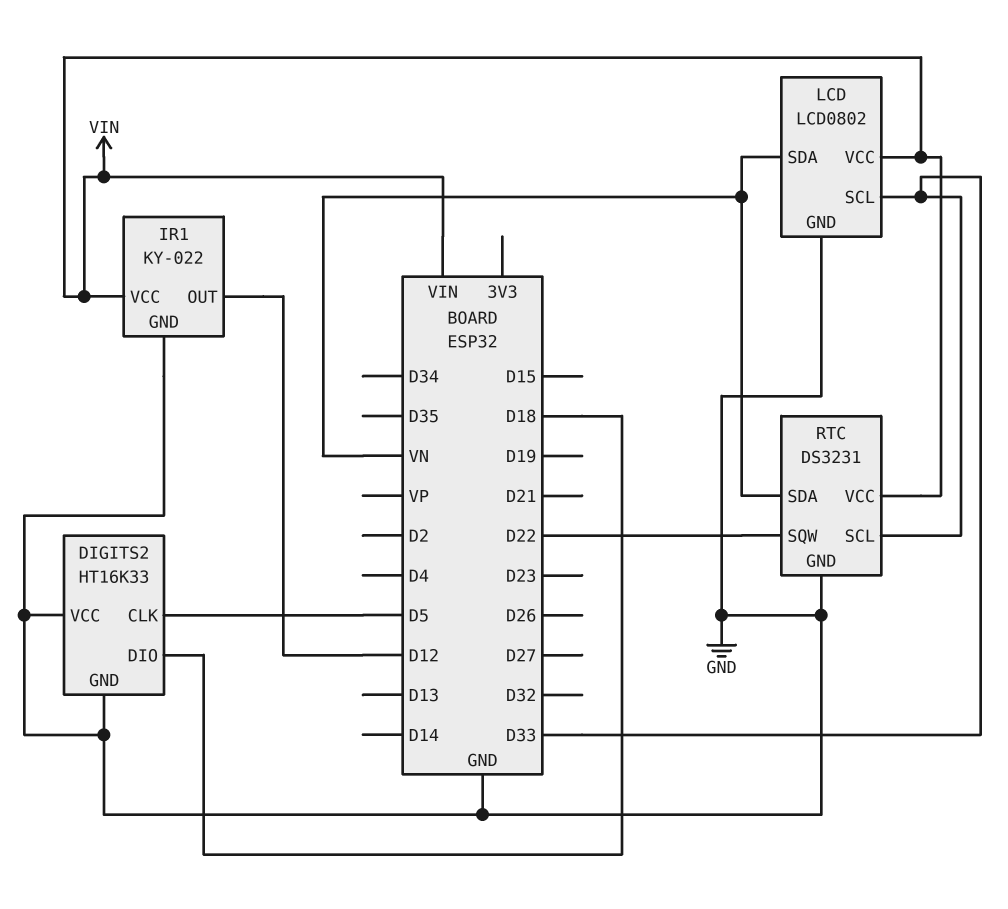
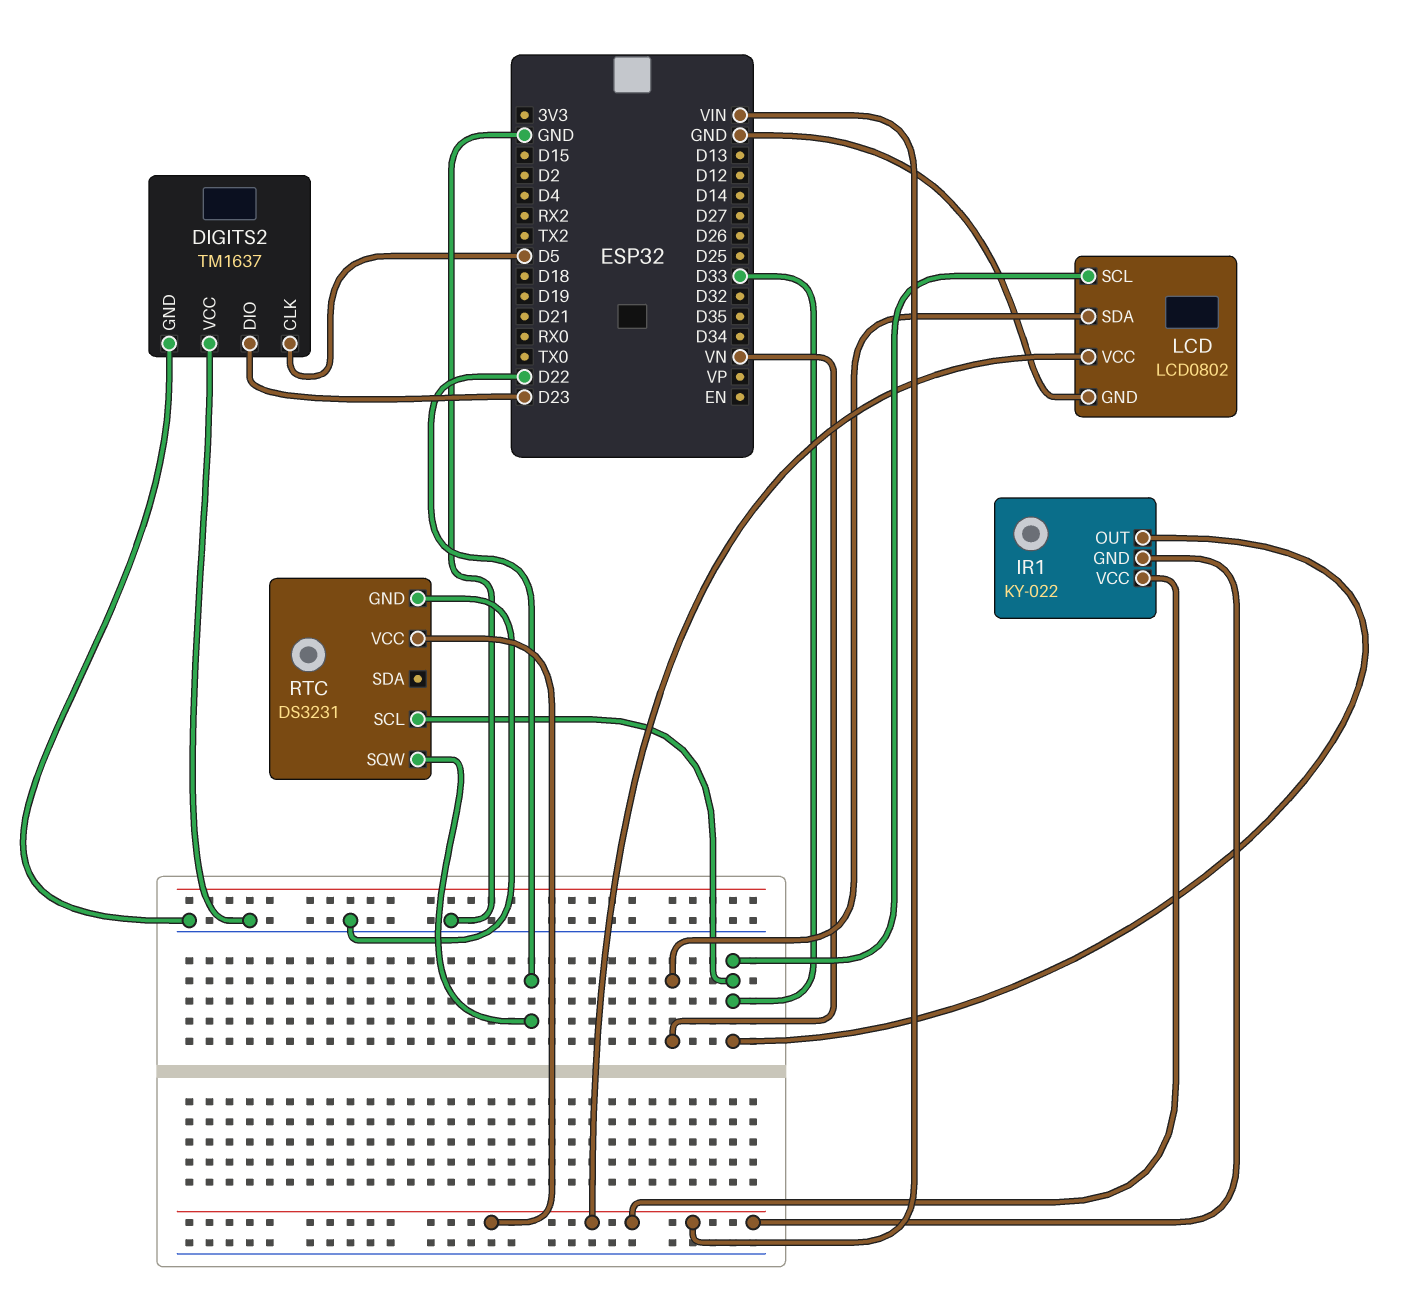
DIGITS2: HT16K33 -> TM1637
DIGITS2 pin DIO: D18 -> D23
IR1 pin GND: GND -> VIN
IR1 pin OUT: D12 -> D33
RTC pin SDA: VN -> none

